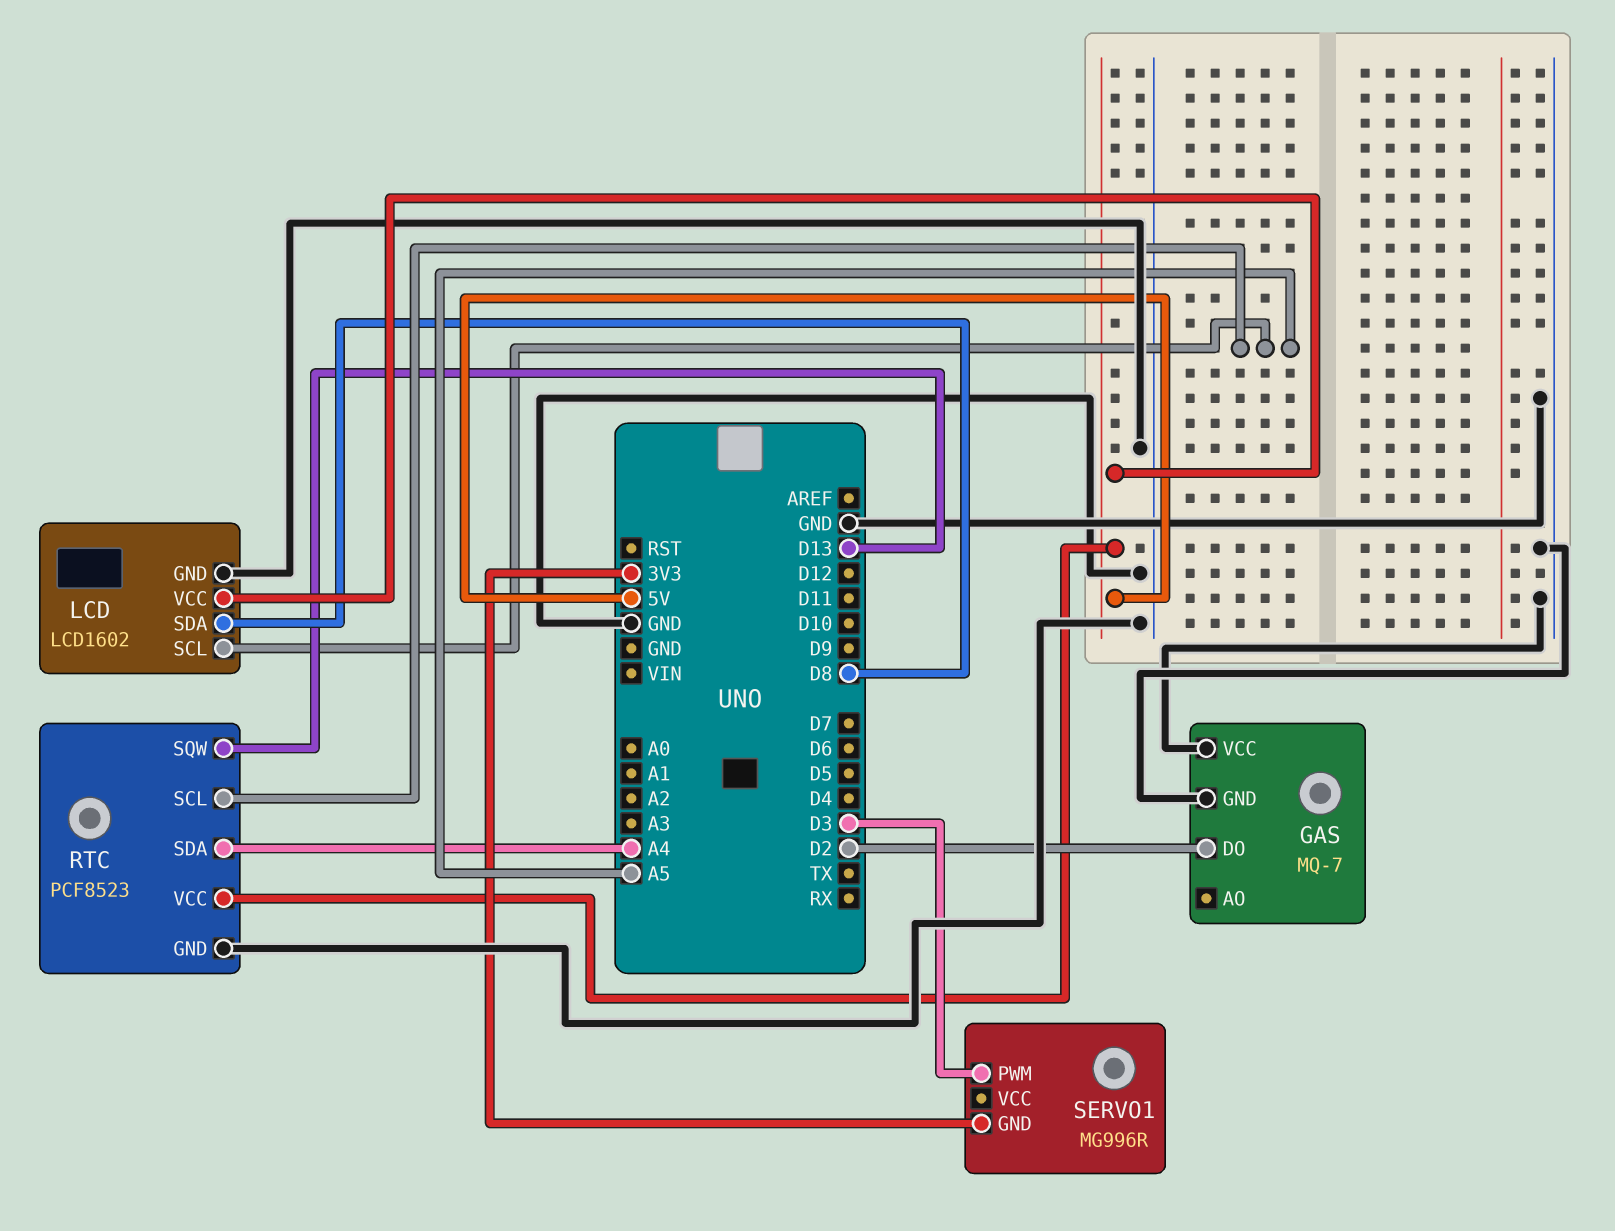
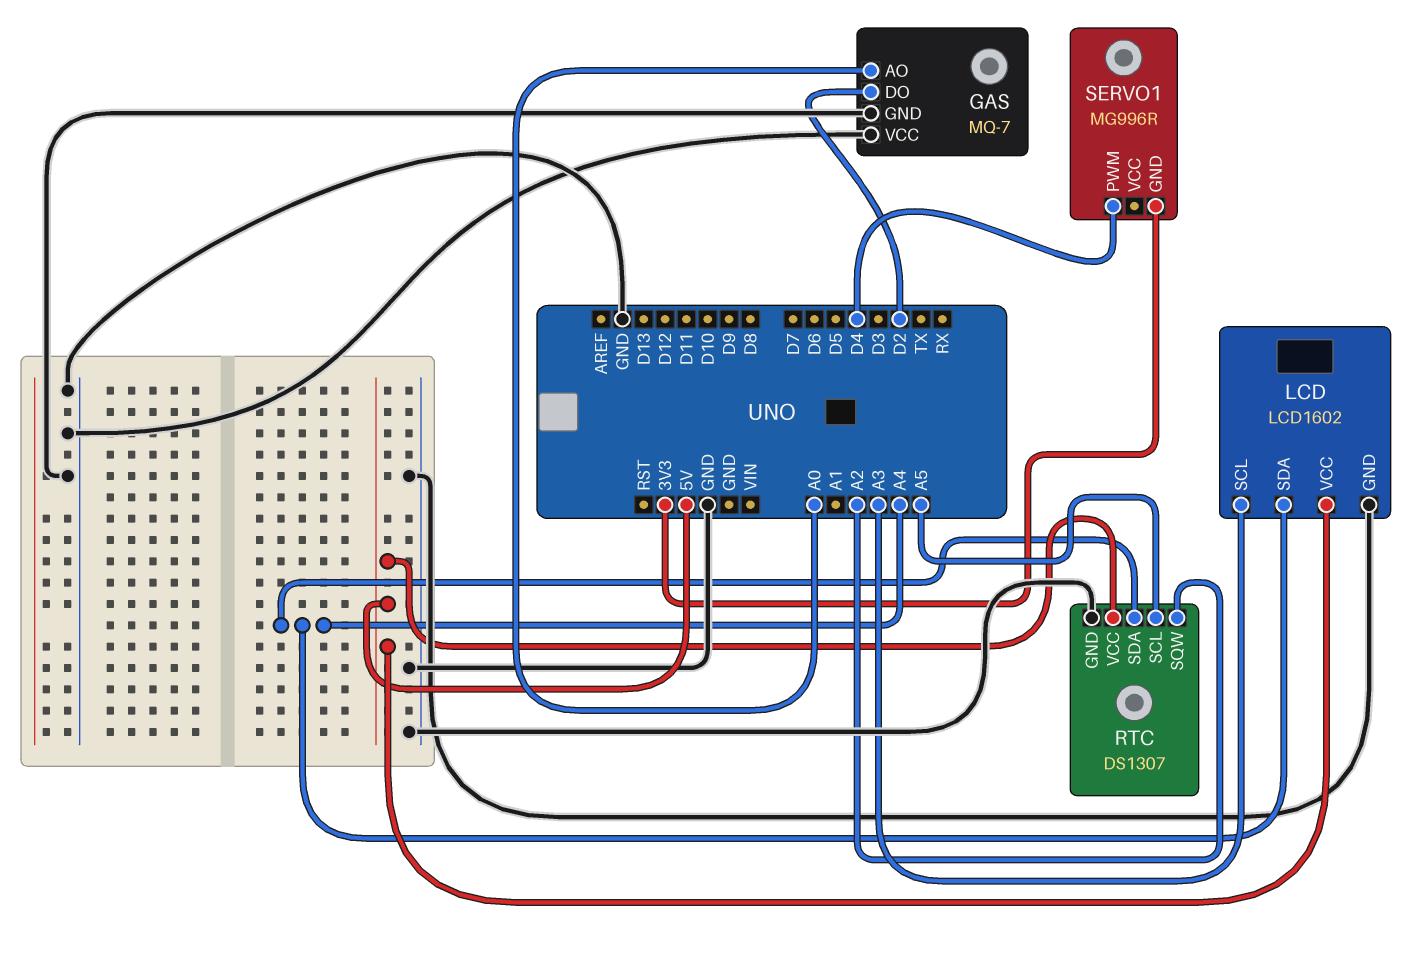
GAS pin AO: none -> A0
LCD pin SCL: A5 -> A3
LCD pin SDA: D8 -> A4
RTC: PCF8523 -> DS1307
RTC pin SQW: D13 -> A2
SERVO1 pin PWM: D3 -> D4

